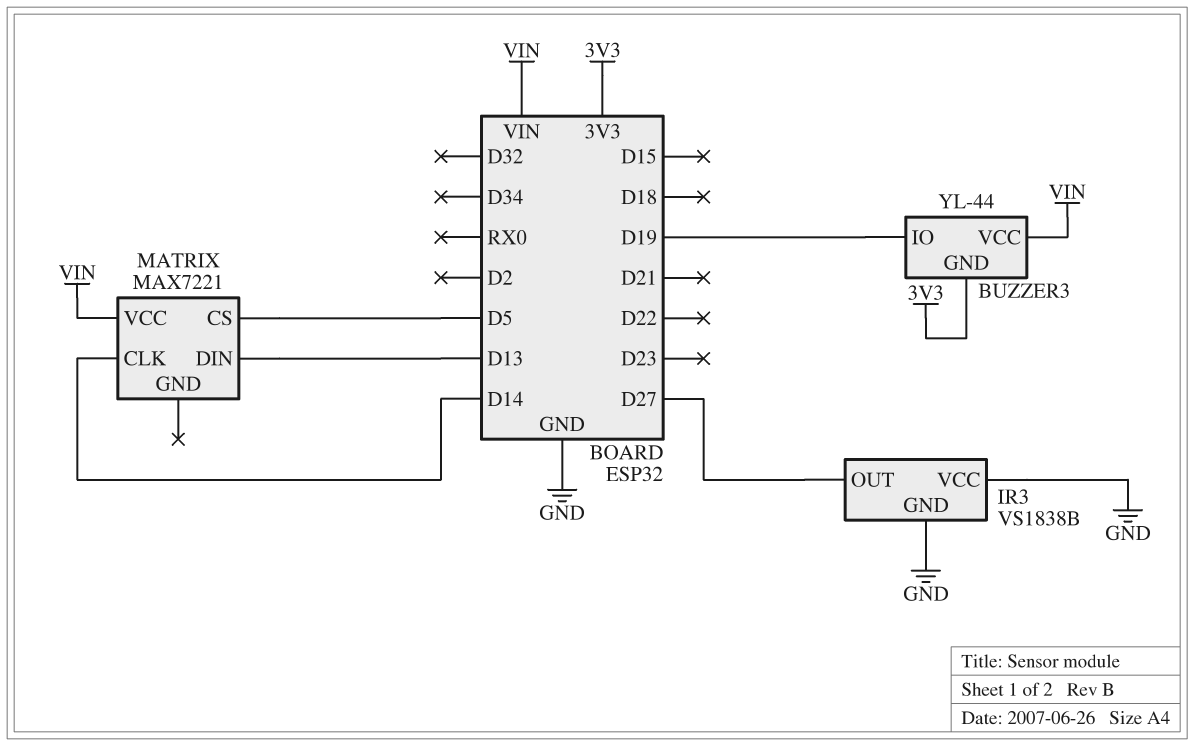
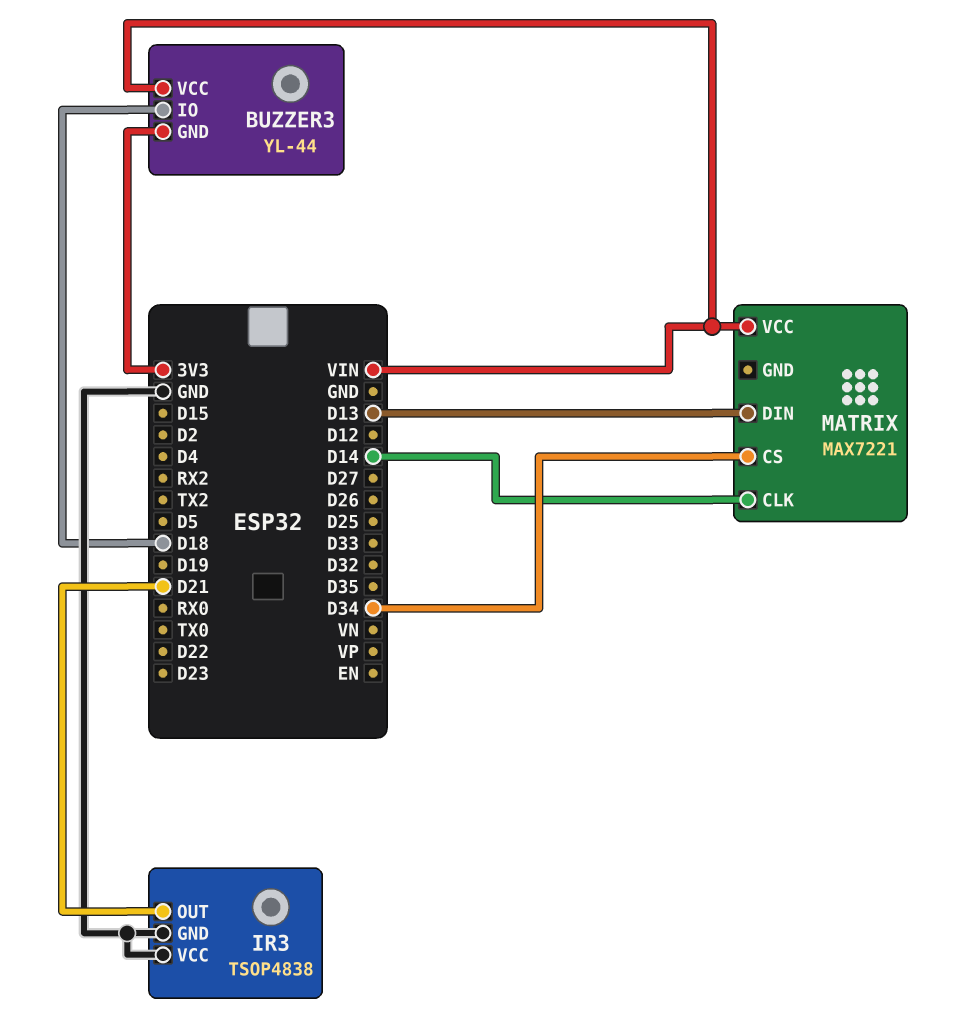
BUZZER3 pin IO: D19 -> D18
IR3: VS1838B -> TSOP4838
IR3 pin OUT: D27 -> D21
MATRIX pin CS: D5 -> D34

